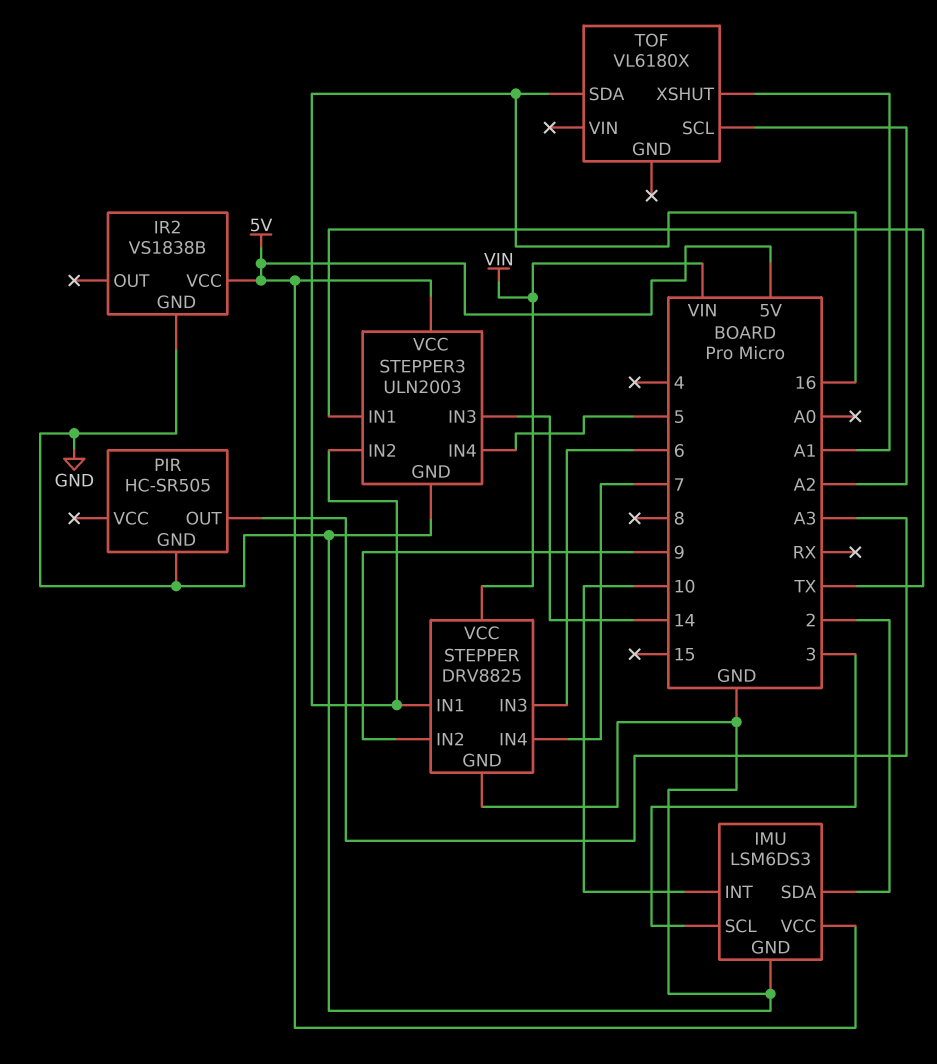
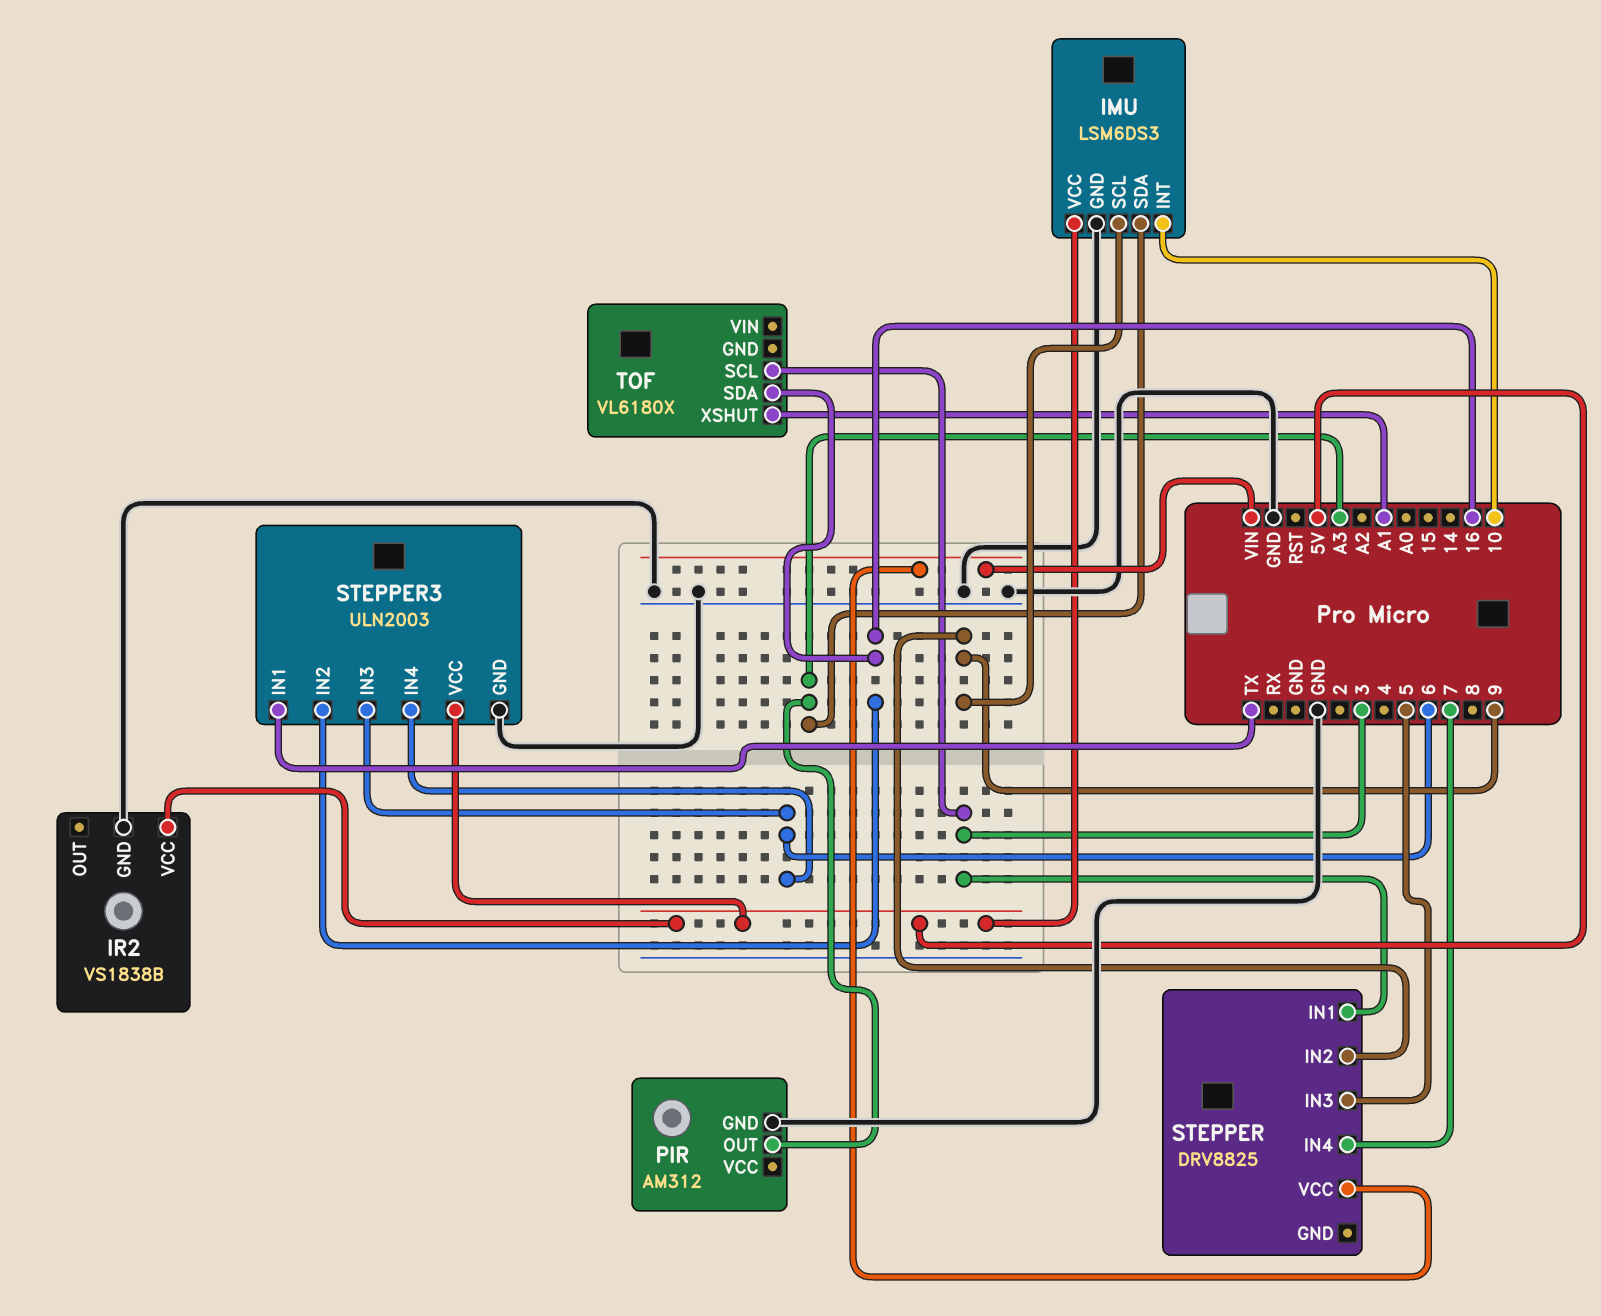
IMU pin SCL: 3 -> 9
IMU pin SDA: 2 -> A3
PIR: HC-SR505 -> AM312
STEPPER pin GND: GND -> none
STEPPER pin IN1: 16 -> 3
STEPPER pin IN3: 6 -> 5
STEPPER3 pin IN3: 14 -> 6
STEPPER3 pin IN4: 5 -> 6
TOF pin SCL: A2 -> 3

